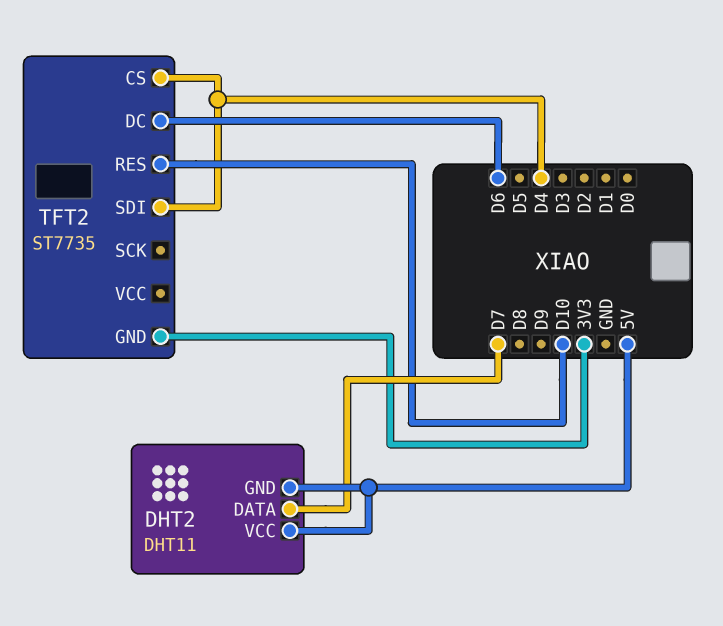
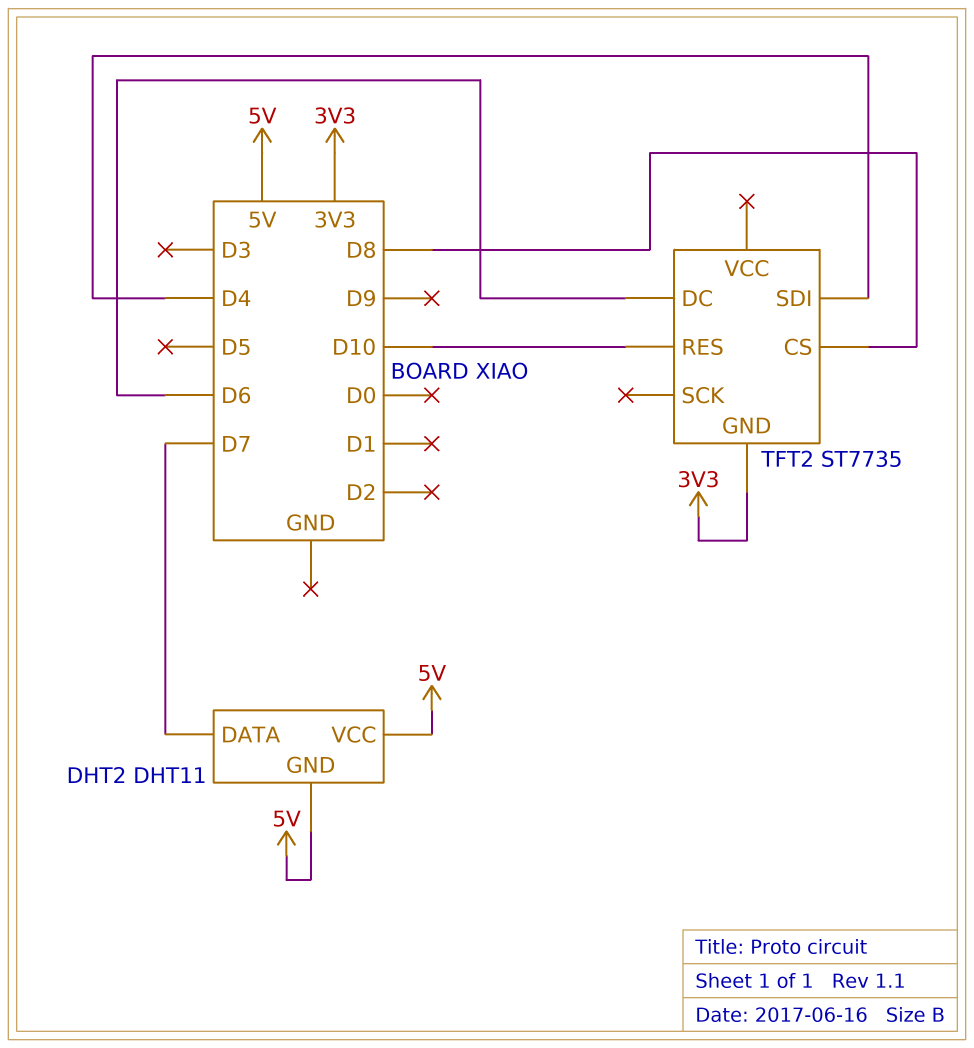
TFT2 pin CS: D4 -> D8

